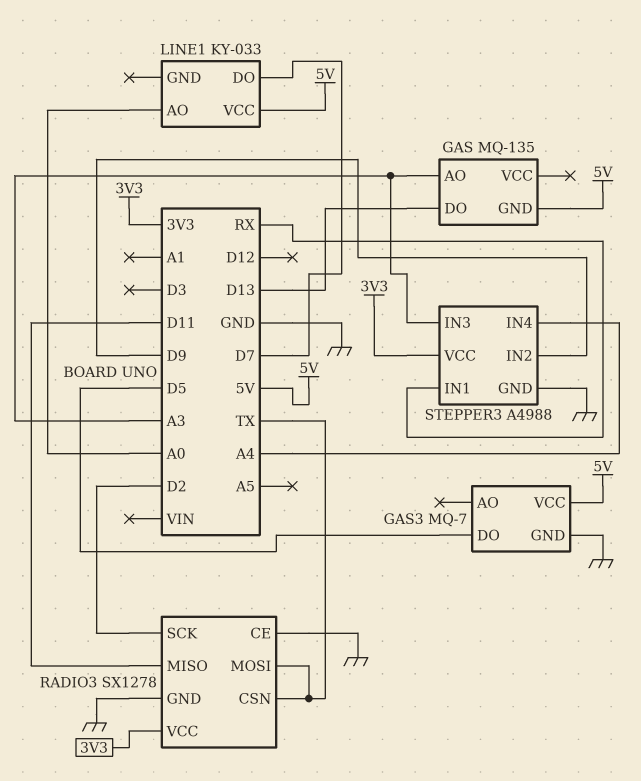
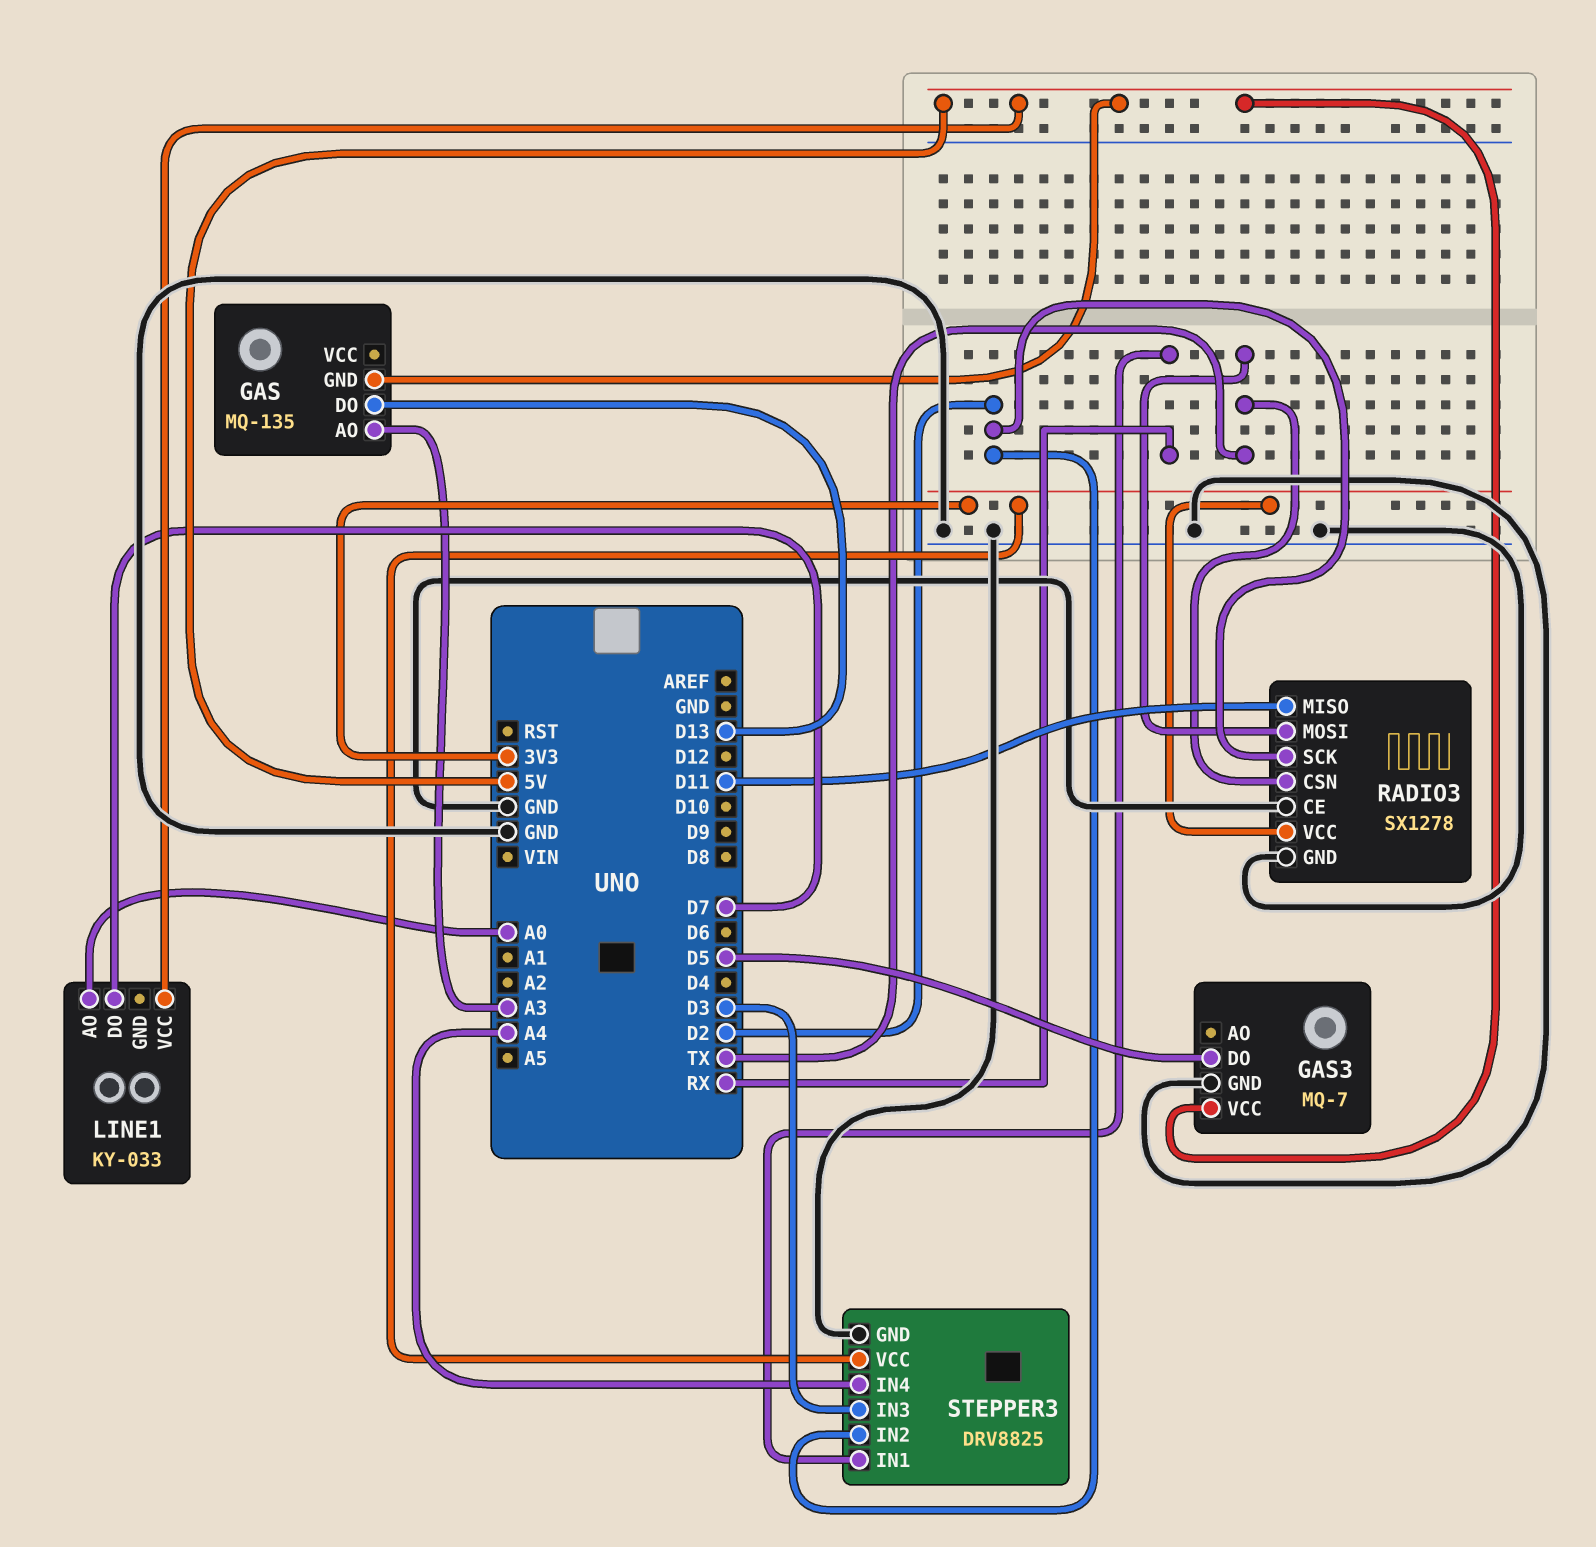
STEPPER3: A4988 -> DRV8825
STEPPER3 pin IN2: D9 -> D2
STEPPER3 pin IN3: A3 -> D3

